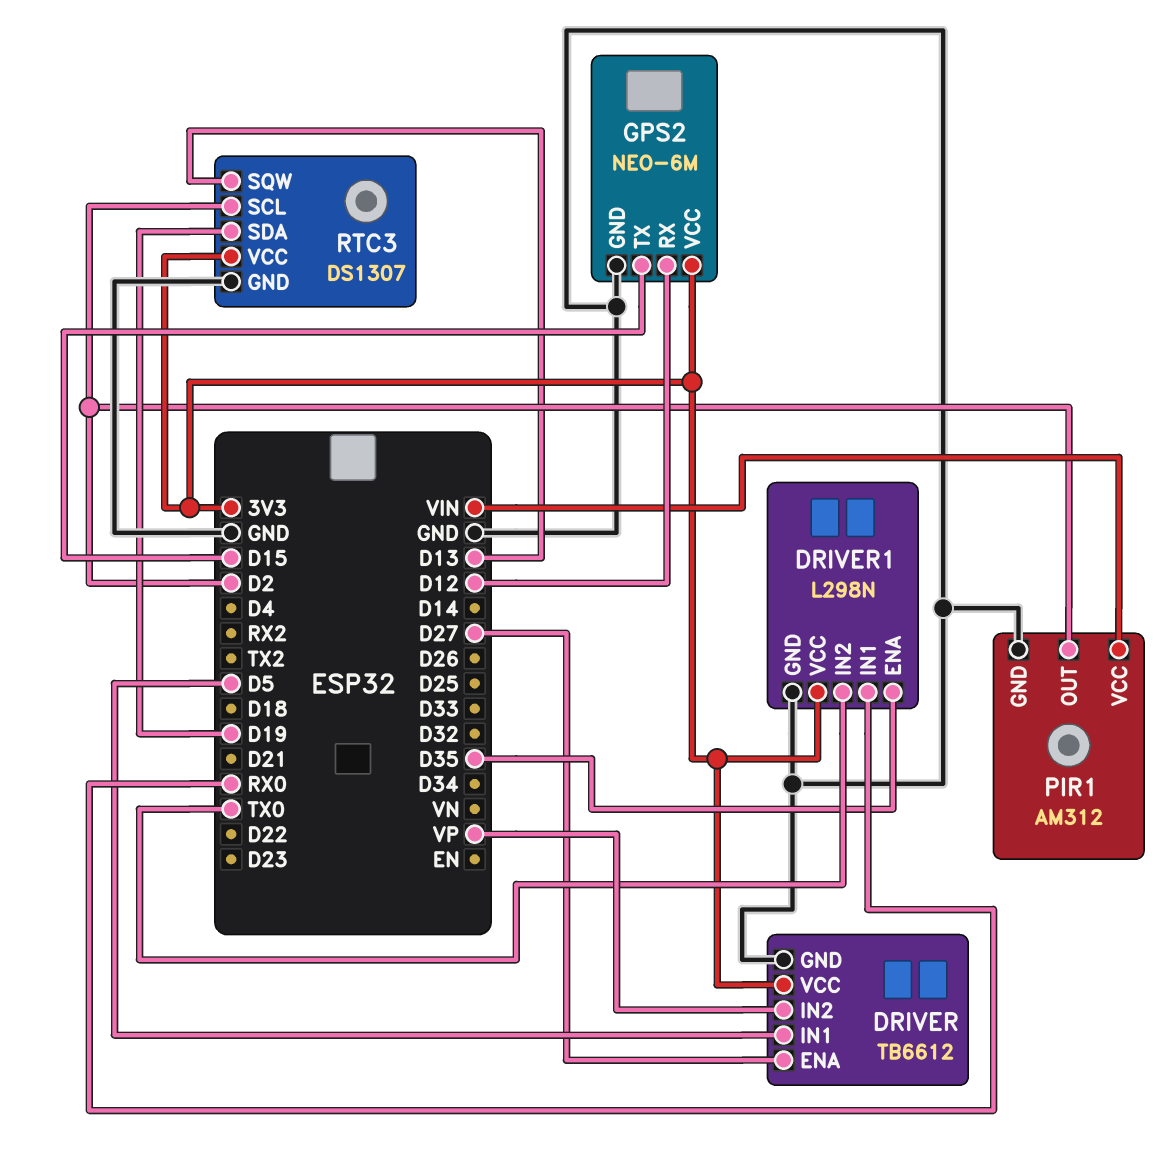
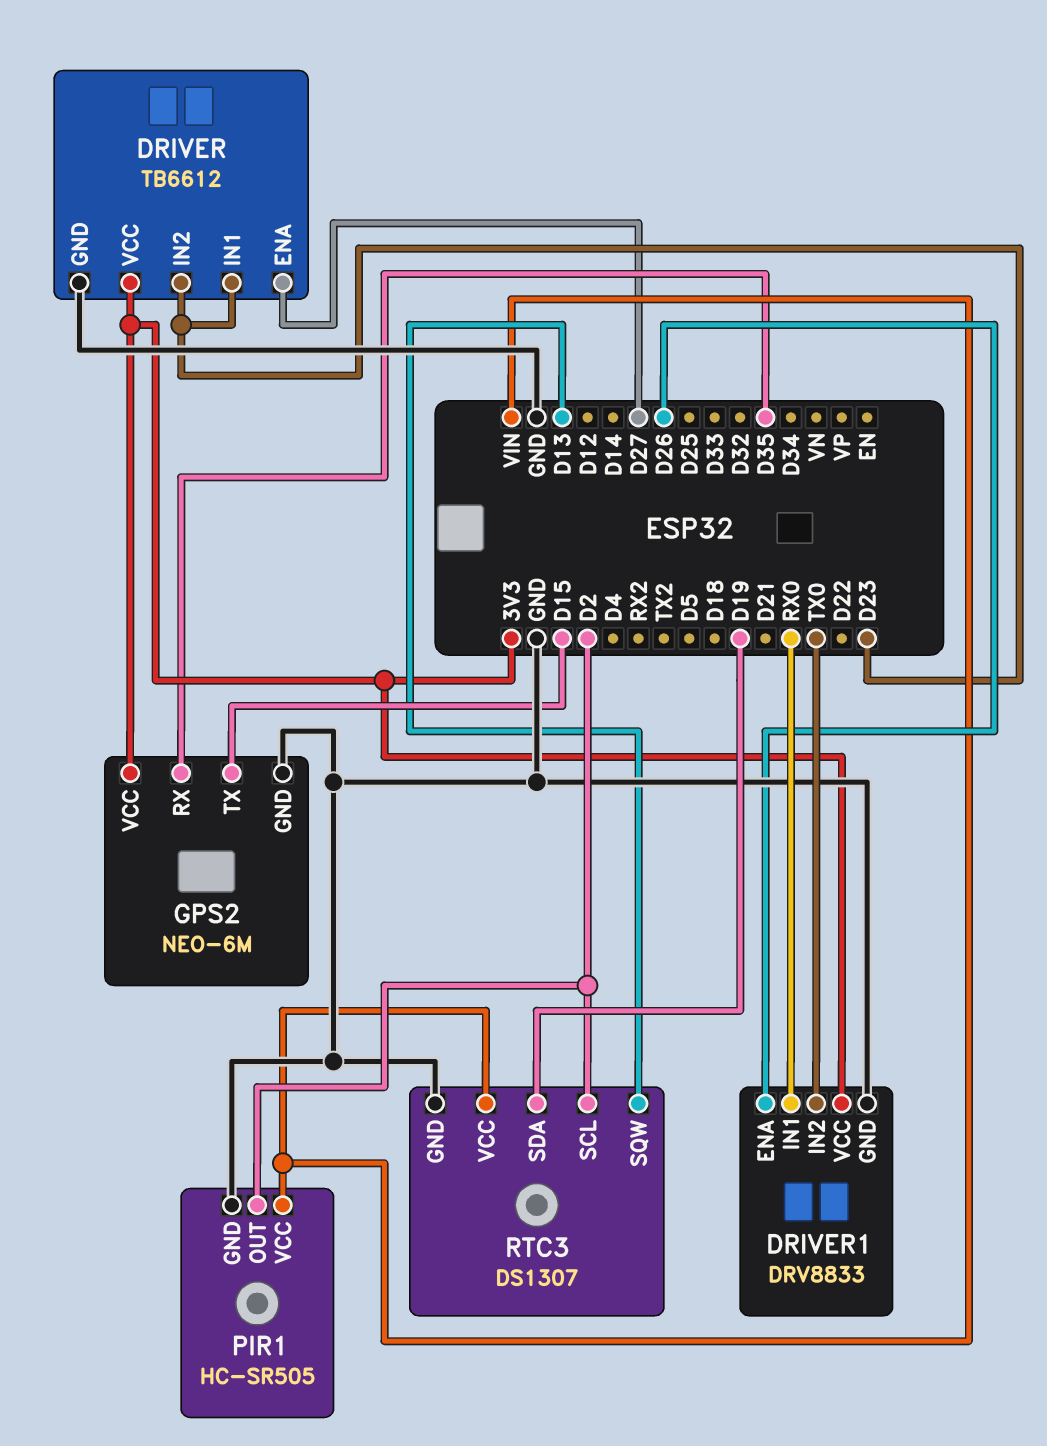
DRIVER pin IN1: D5 -> D23
DRIVER pin IN2: VP -> D23
DRIVER1: L298N -> DRV8833
DRIVER1 pin ENA: D35 -> D26
GPS2 pin RX: D12 -> D35
PIR1: AM312 -> HC-SR505
RTC3 pin VCC: 3V3 -> VIN

